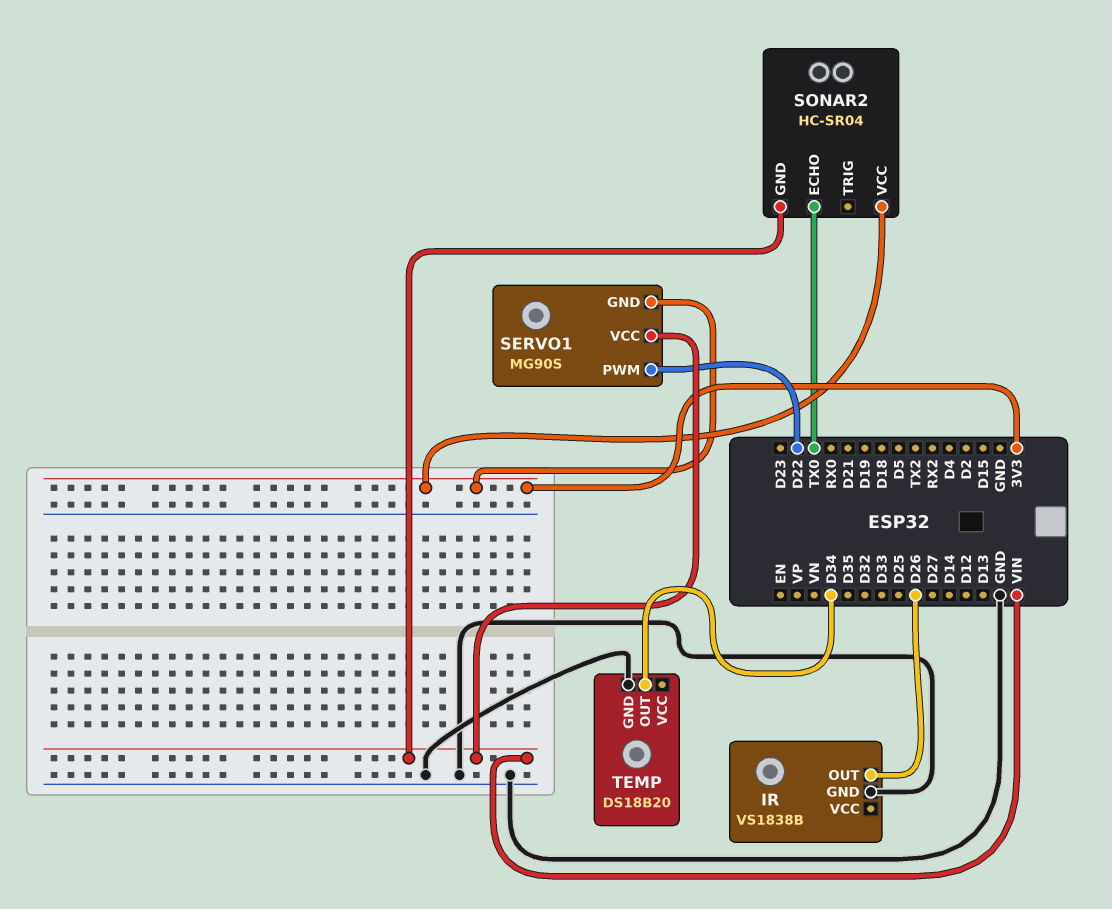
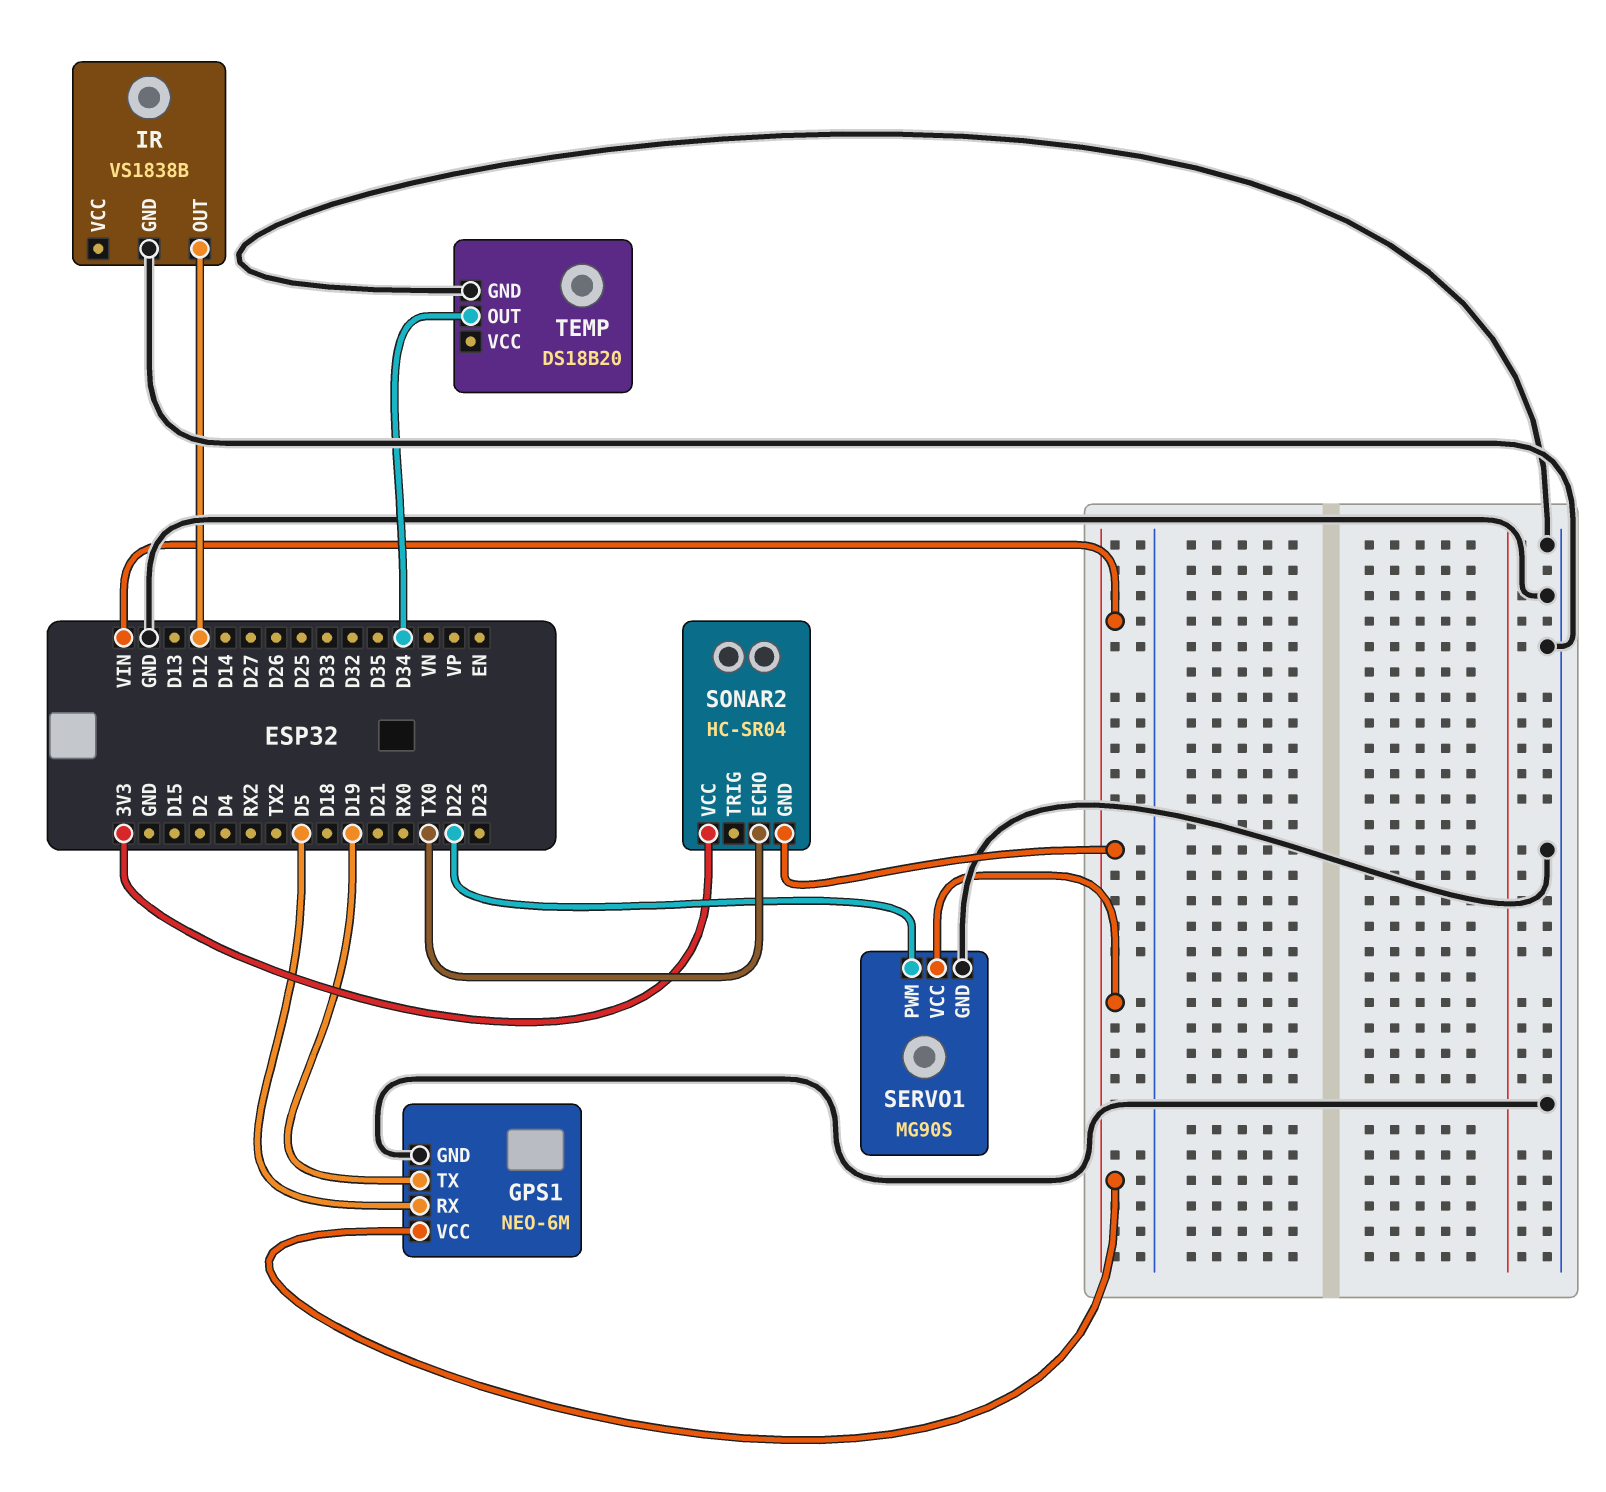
GPS1: none -> NEO-6M
GPS1 pin GND: none -> GND
GPS1 pin RX: none -> D5
GPS1 pin TX: none -> D19
GPS1 pin VCC: none -> VIN
IR pin OUT: D26 -> D12
SERVO1 pin GND: 3V3 -> GND

